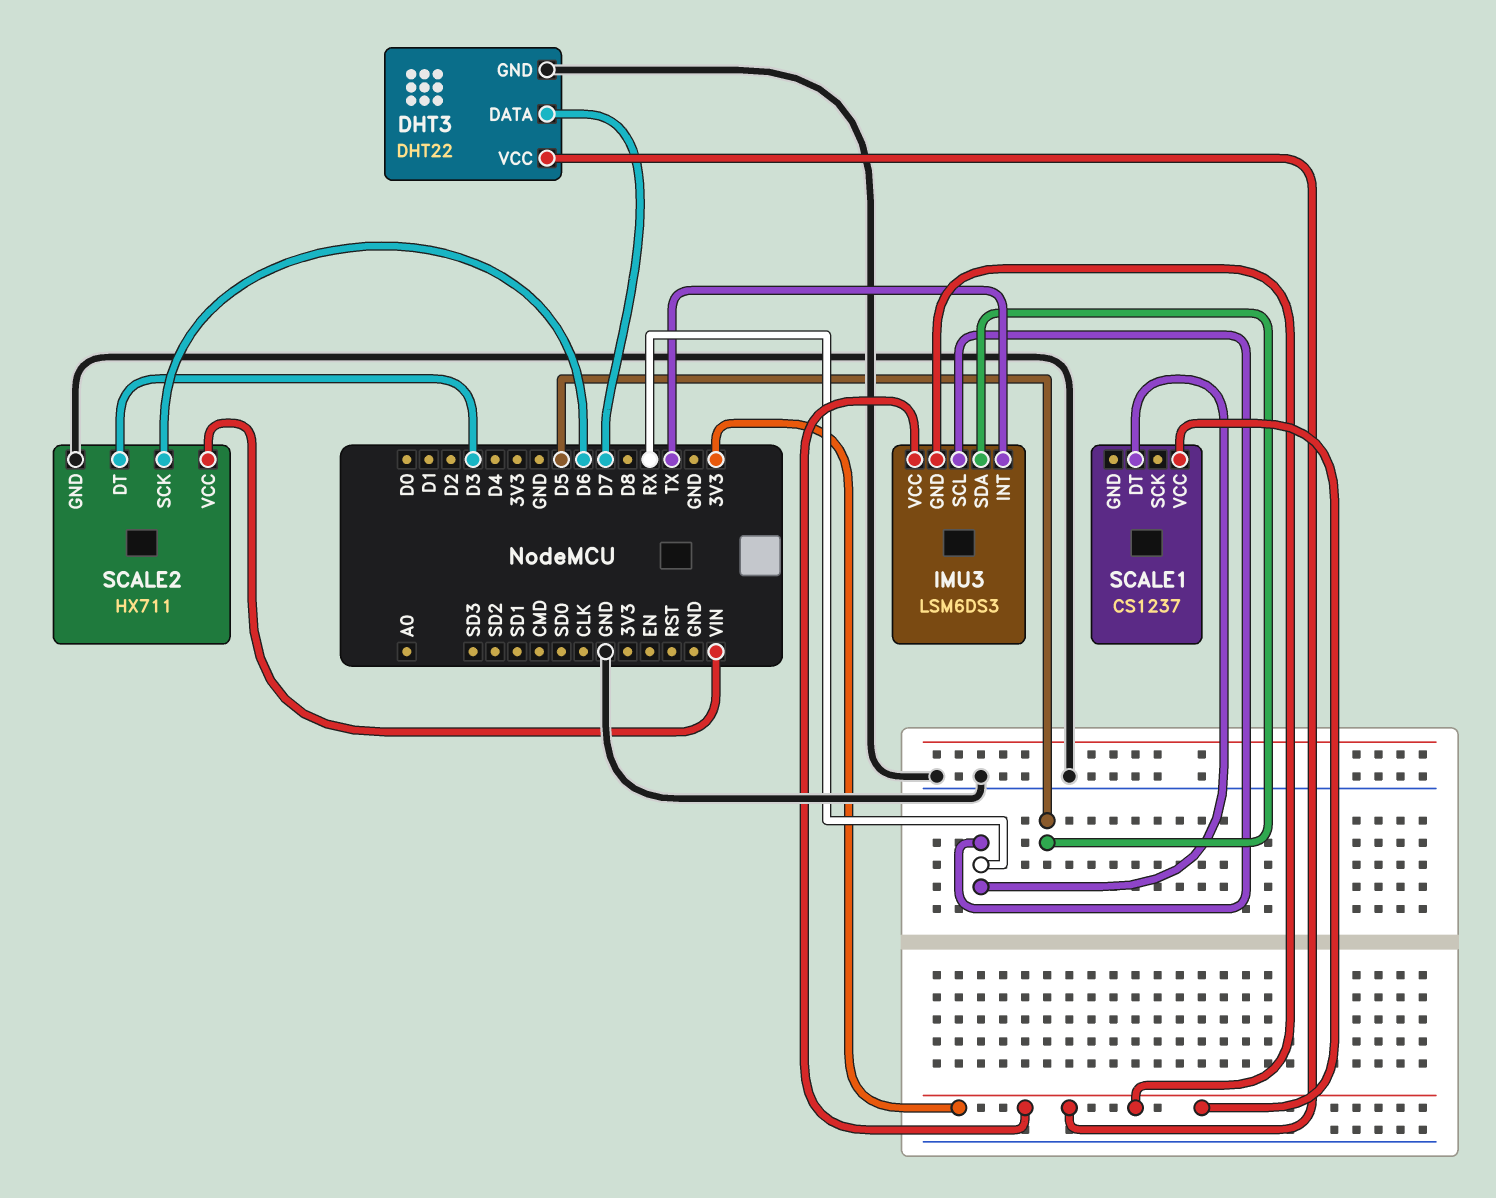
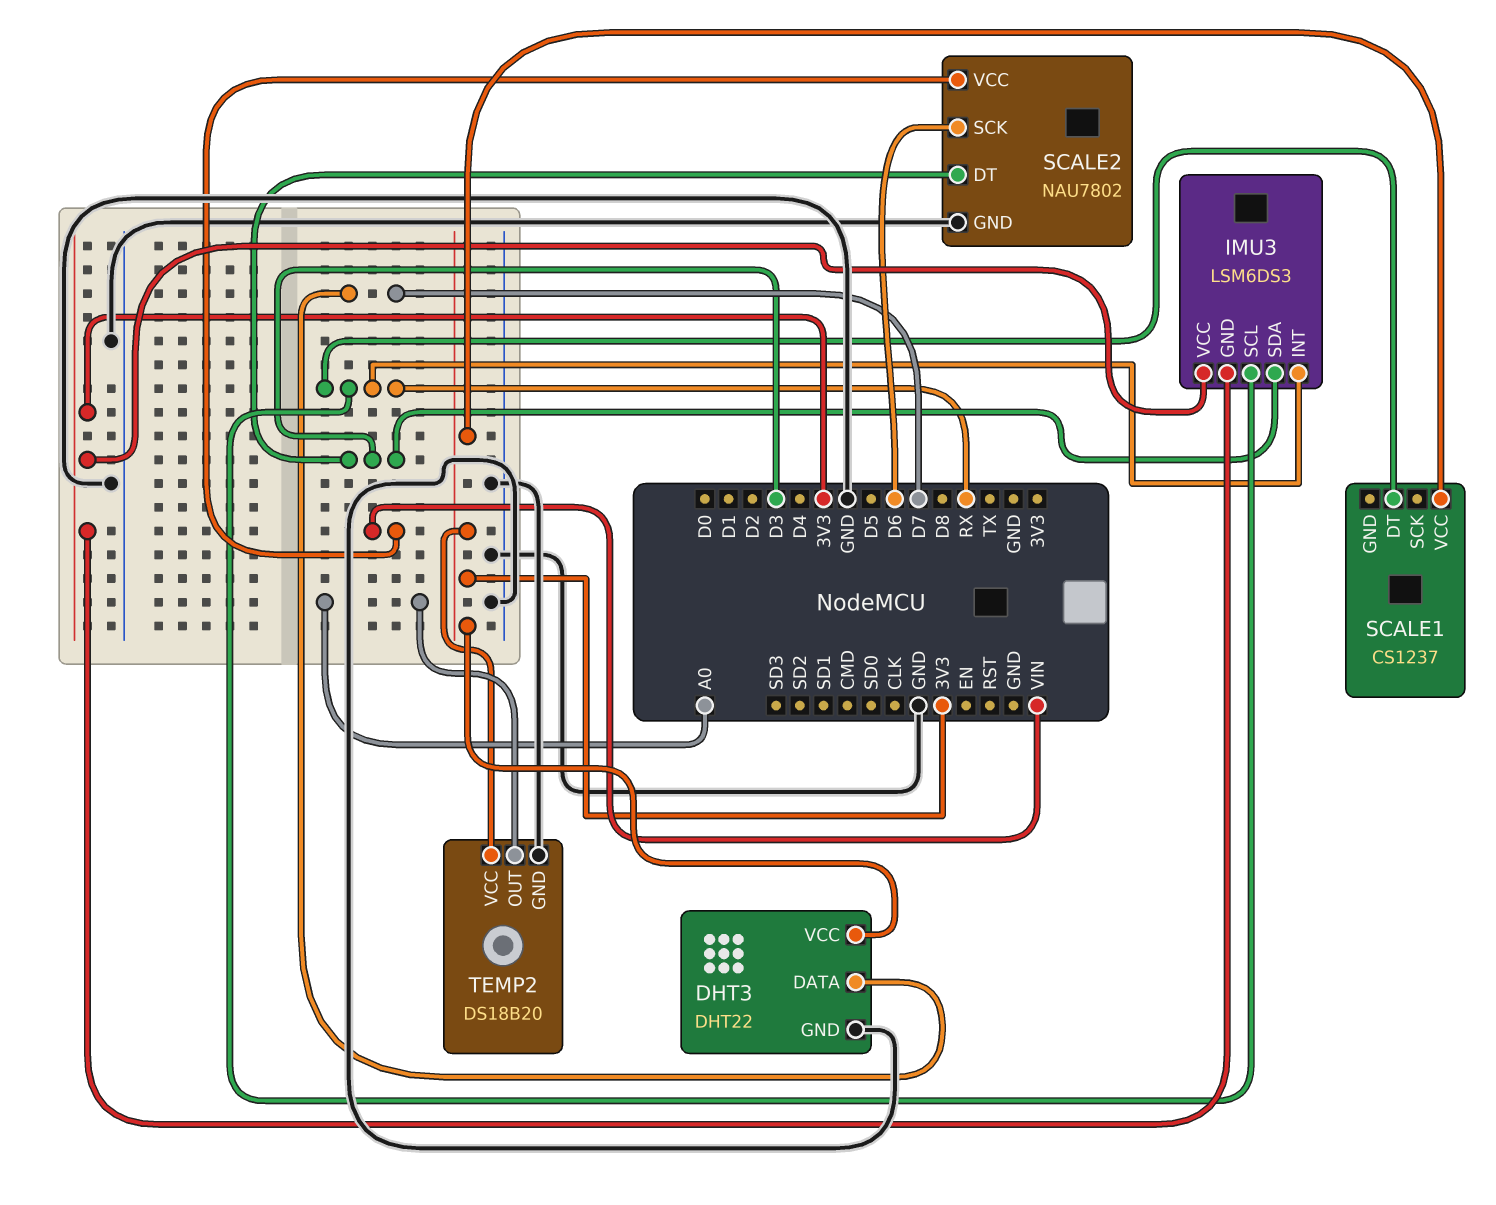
IMU3 pin INT: TX -> RX
IMU3 pin SDA: D5 -> D3
SCALE2: HX711 -> NAU7802
TEMP2: none -> DS18B20
TEMP2 pin GND: none -> GND
TEMP2 pin OUT: none -> A0
TEMP2 pin VCC: none -> 3V3

